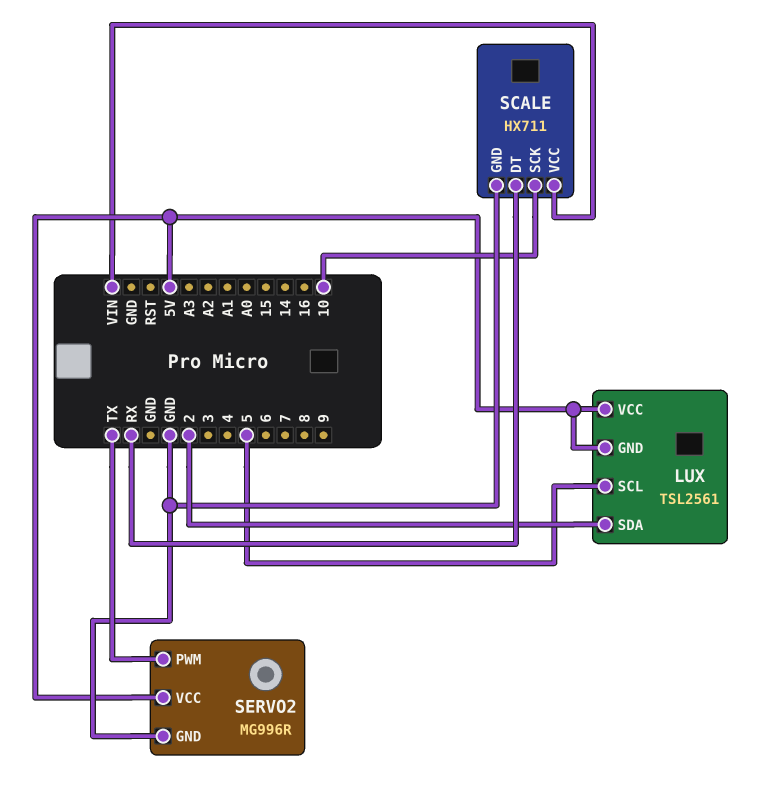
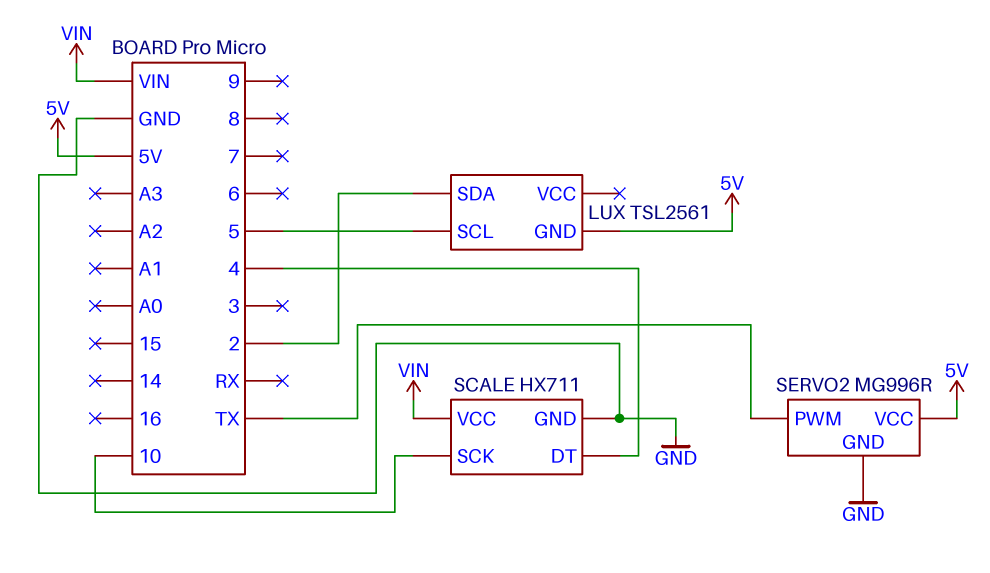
LUX pin VCC: 5V -> none
SCALE pin DT: RX -> 4

